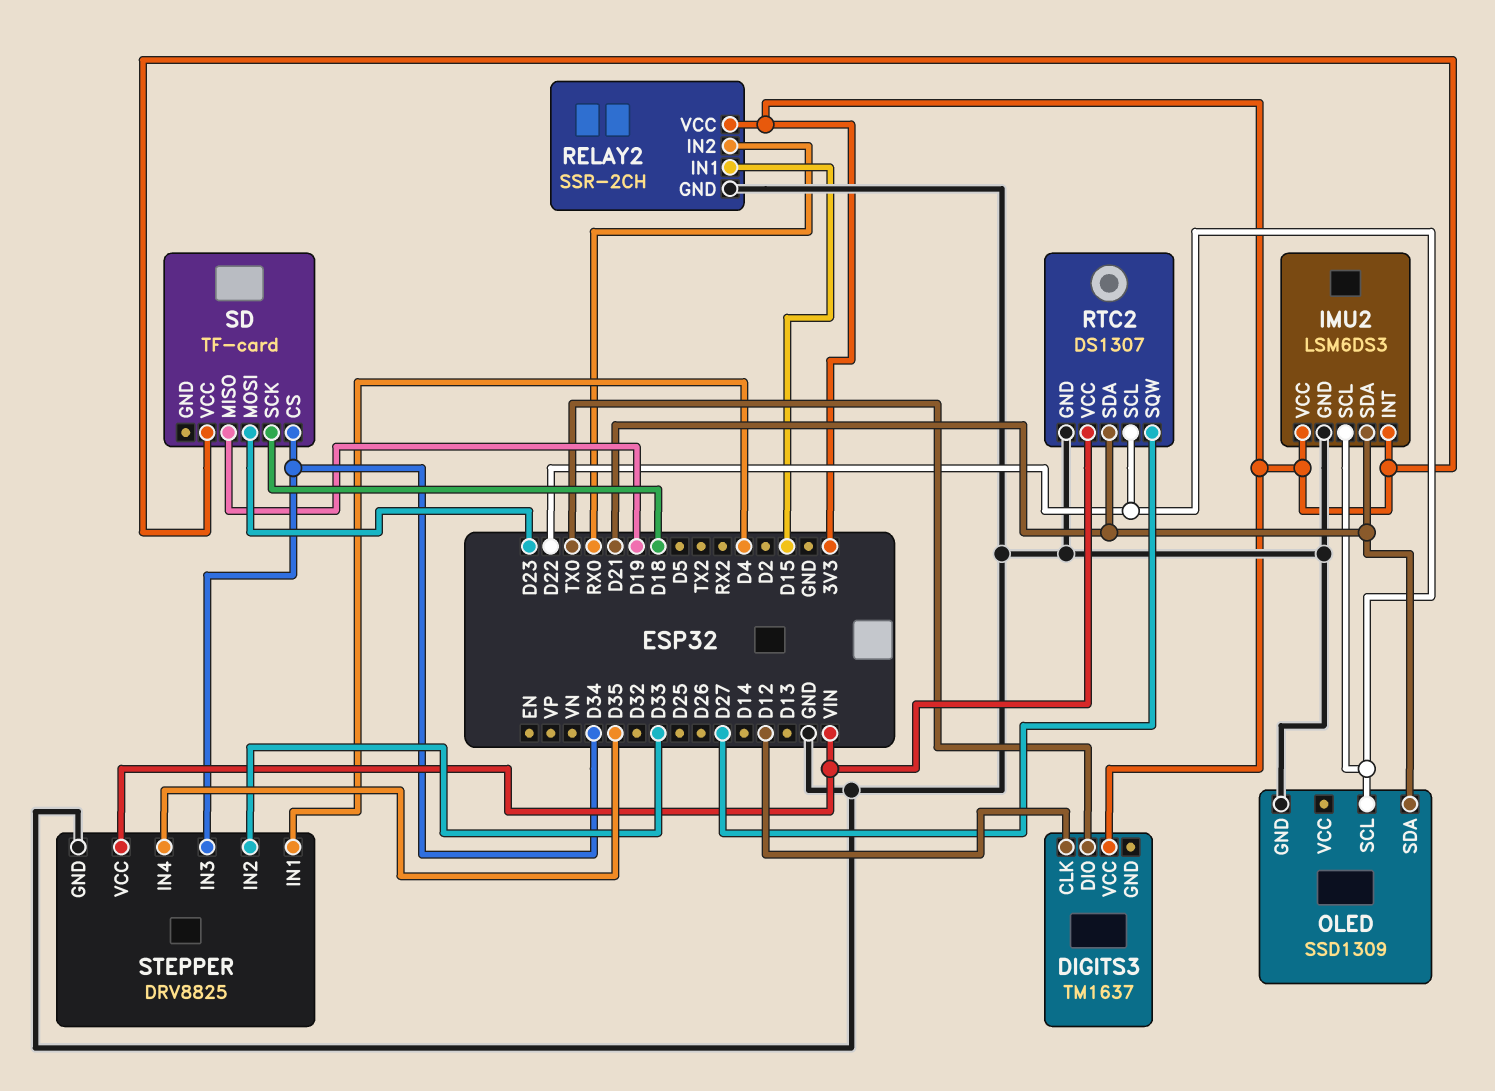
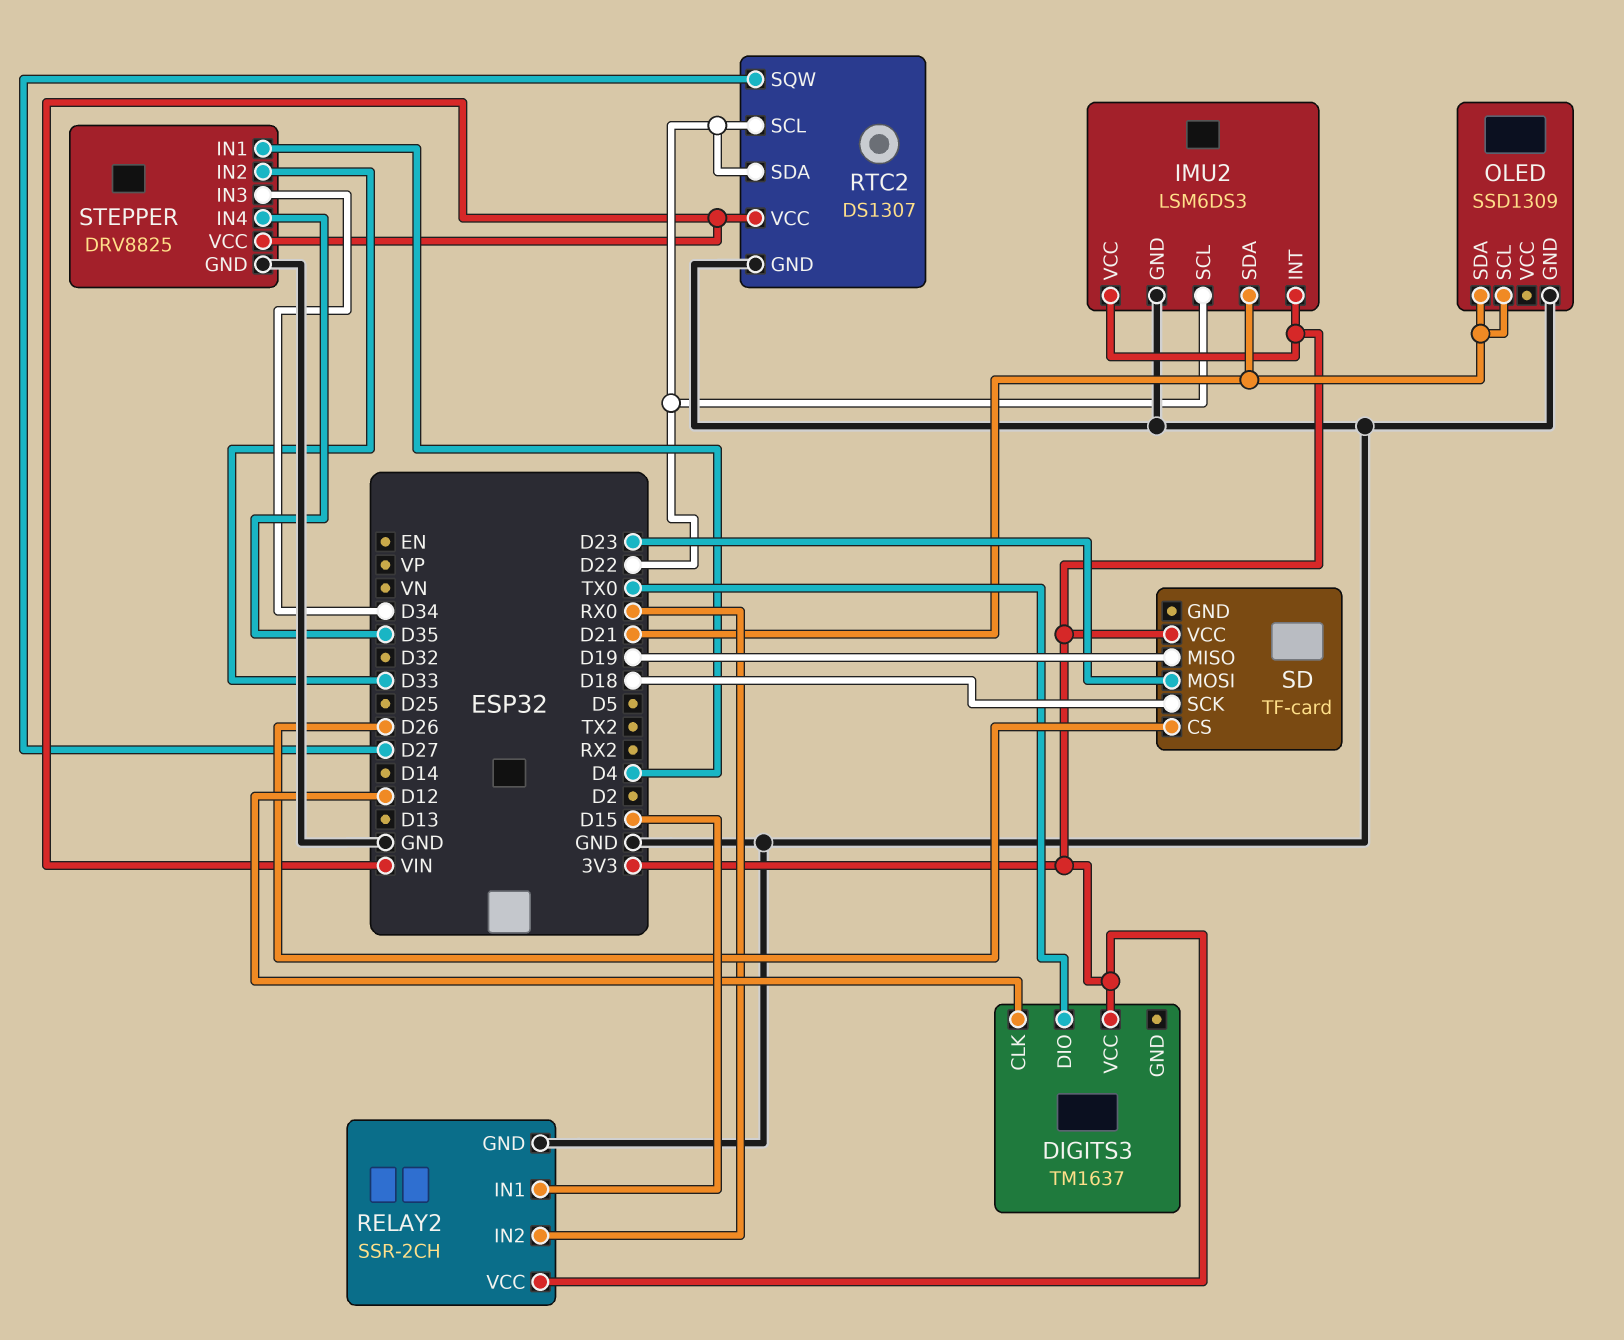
OLED pin SCL: D22 -> D21
RTC2 pin SDA: D21 -> D22
SD pin CS: D34 -> D26

